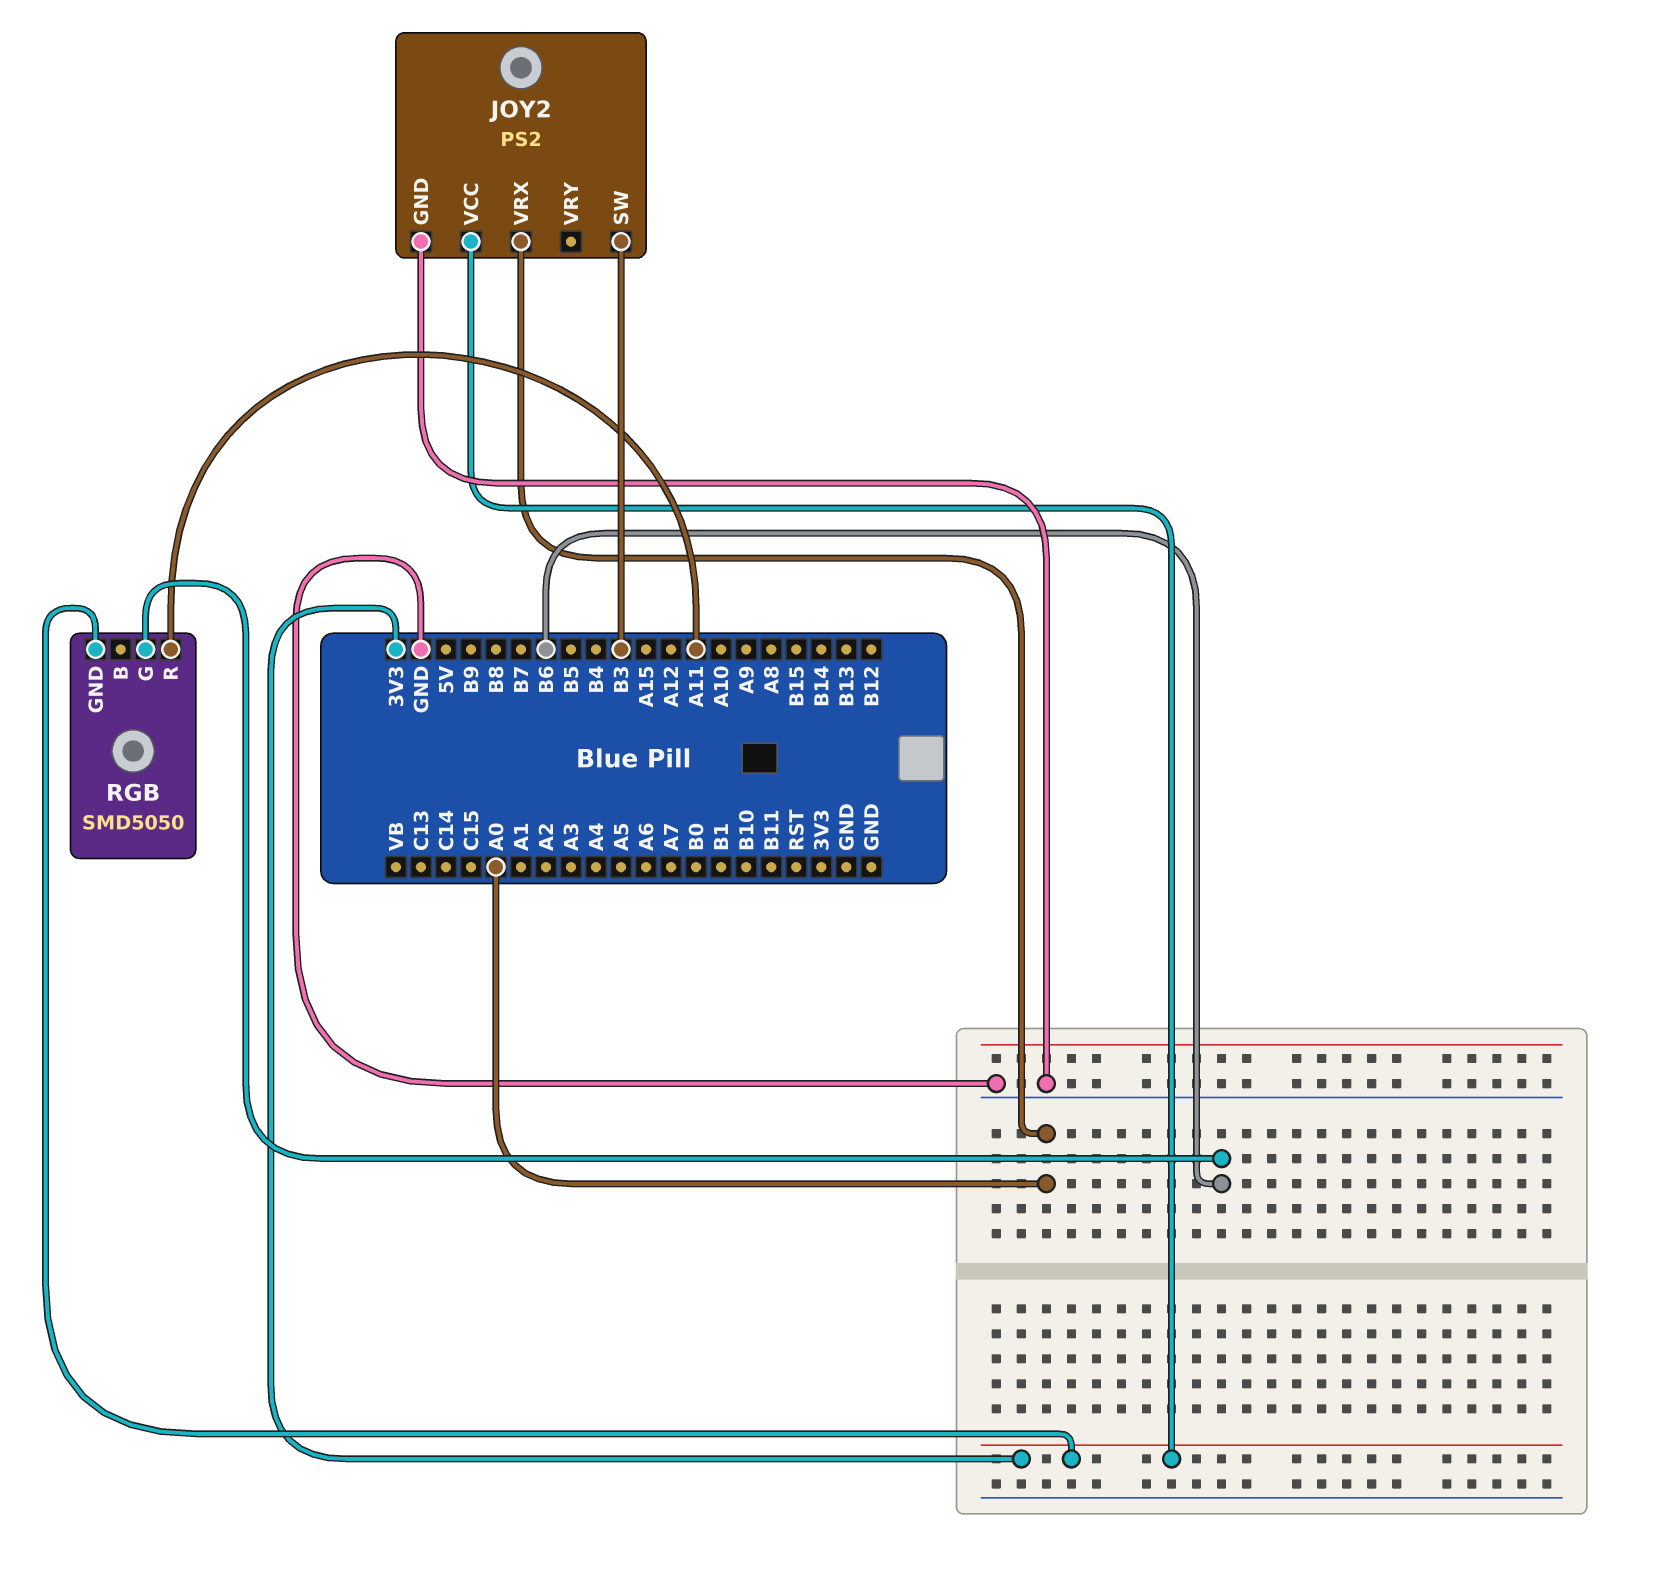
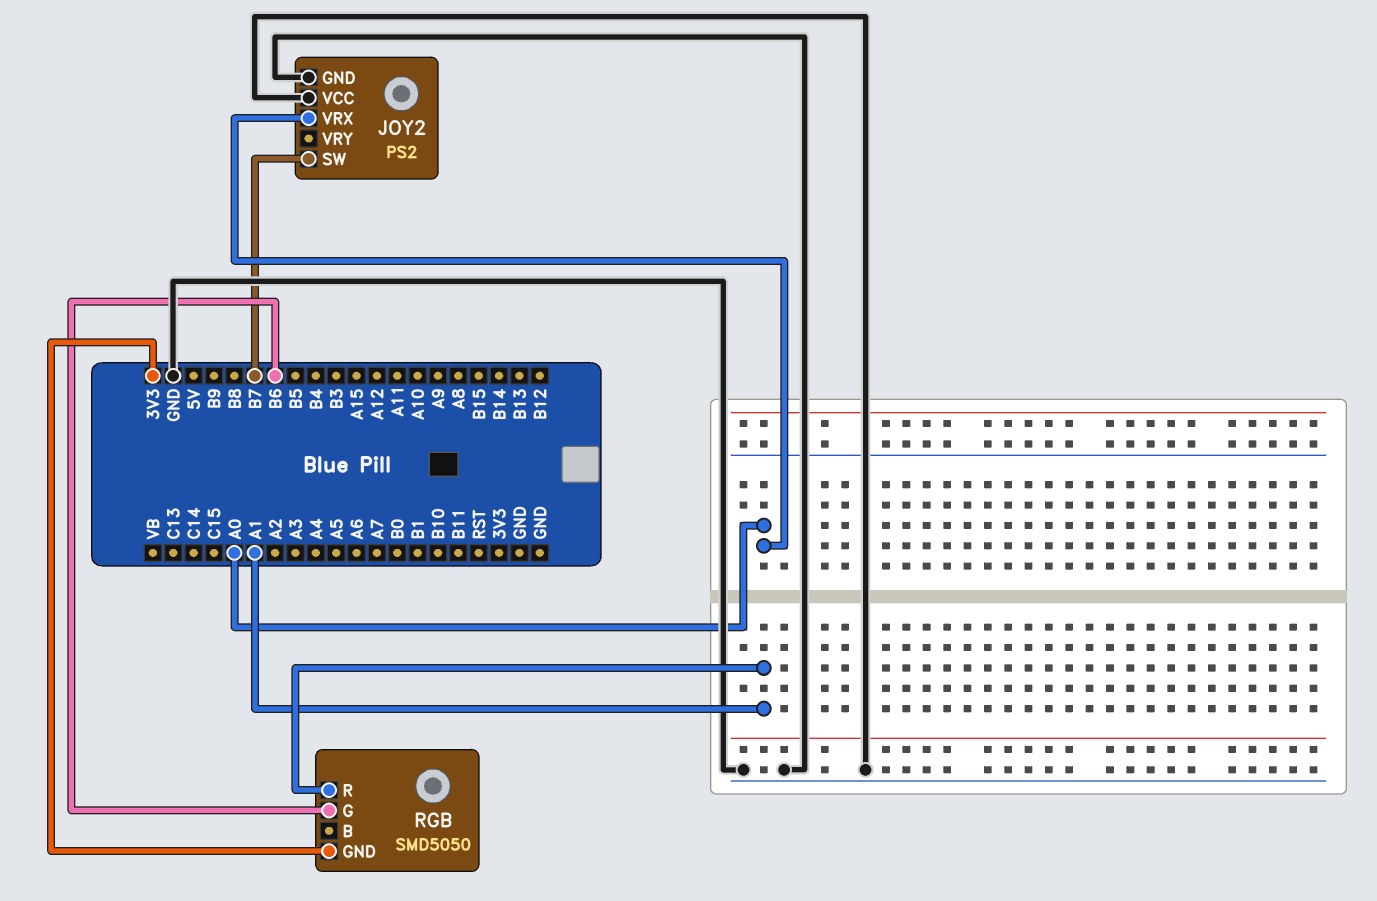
JOY2 pin SW: B3 -> B7
JOY2 pin VCC: 3V3 -> GND
RGB pin R: A11 -> A1

